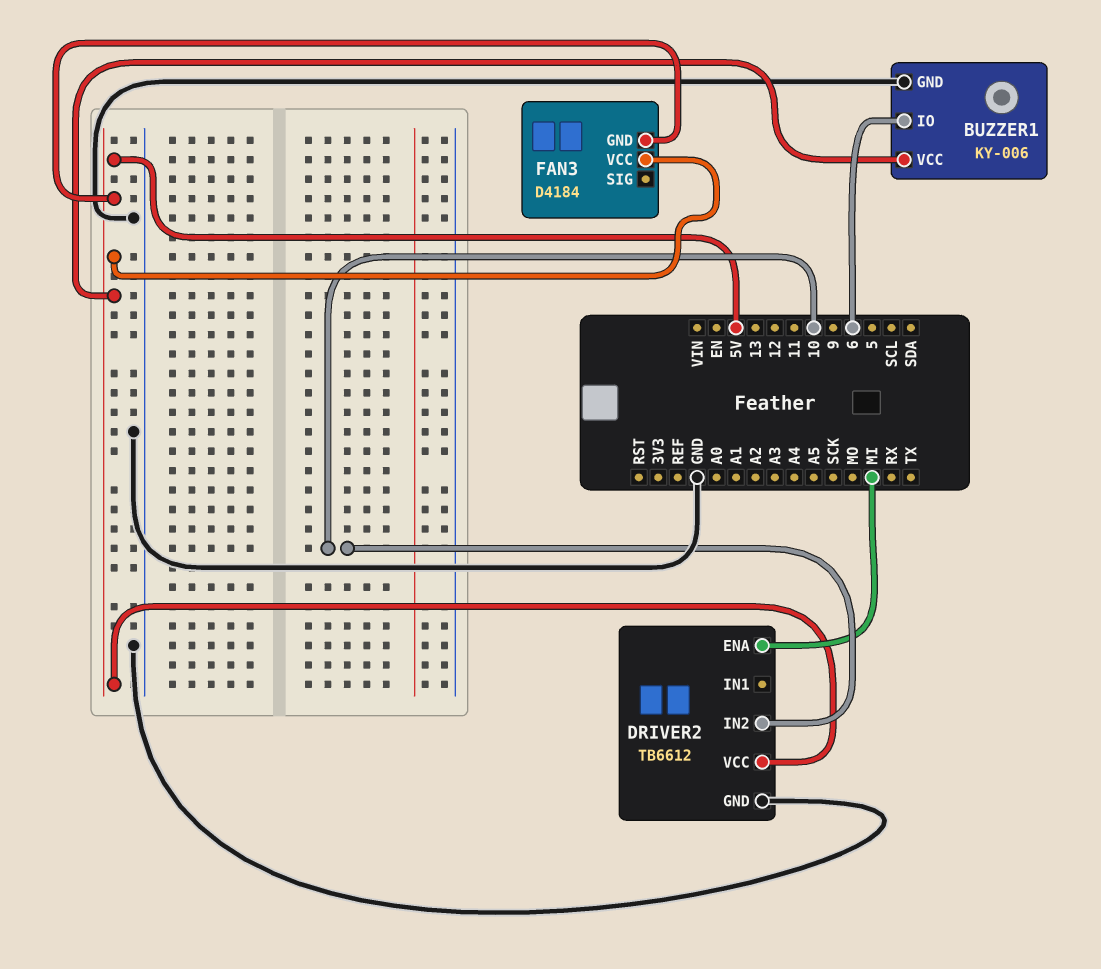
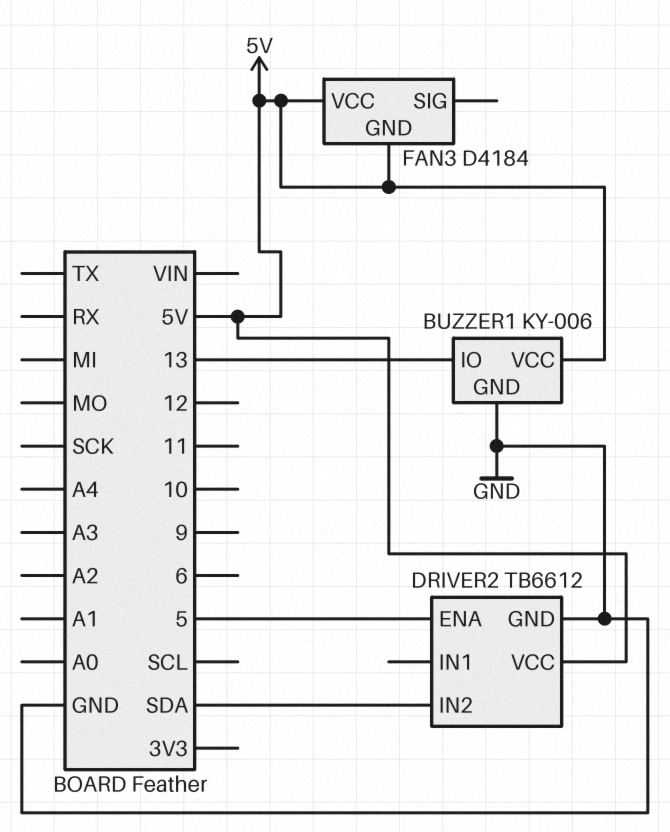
BUZZER1 pin IO: 6 -> 13
DRIVER2 pin ENA: MI -> 5
DRIVER2 pin IN2: 10 -> SDA

